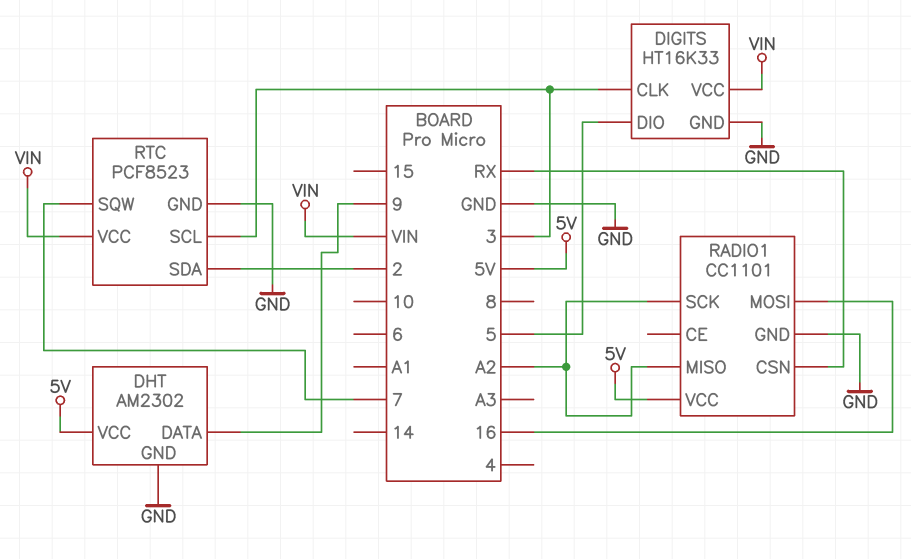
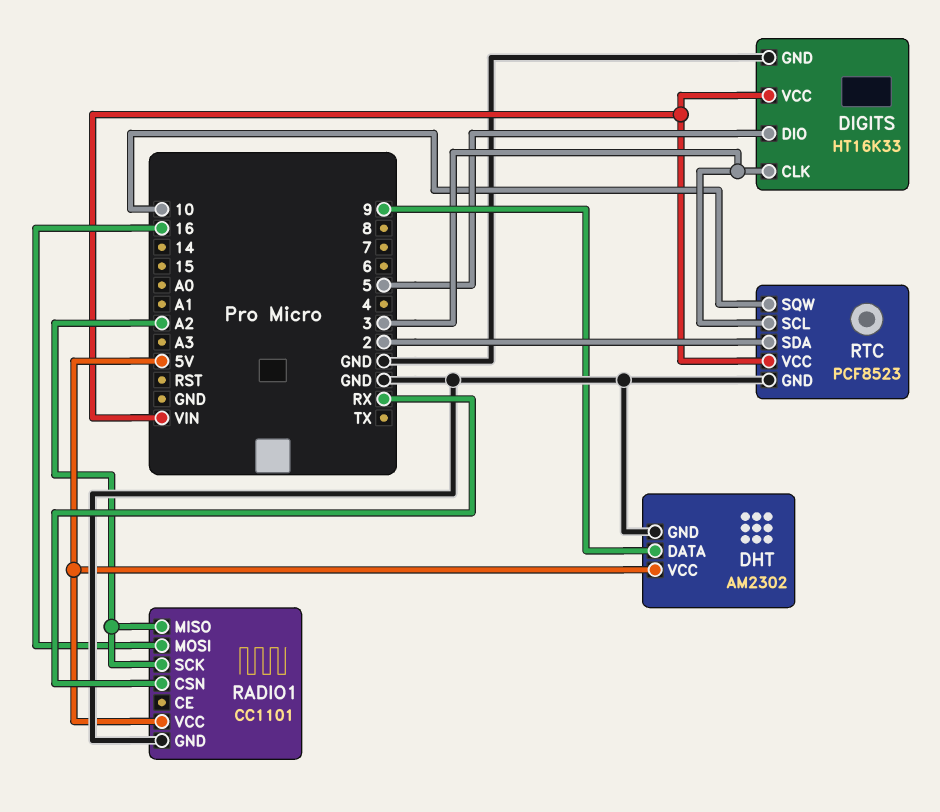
RTC pin SQW: 7 -> 10

